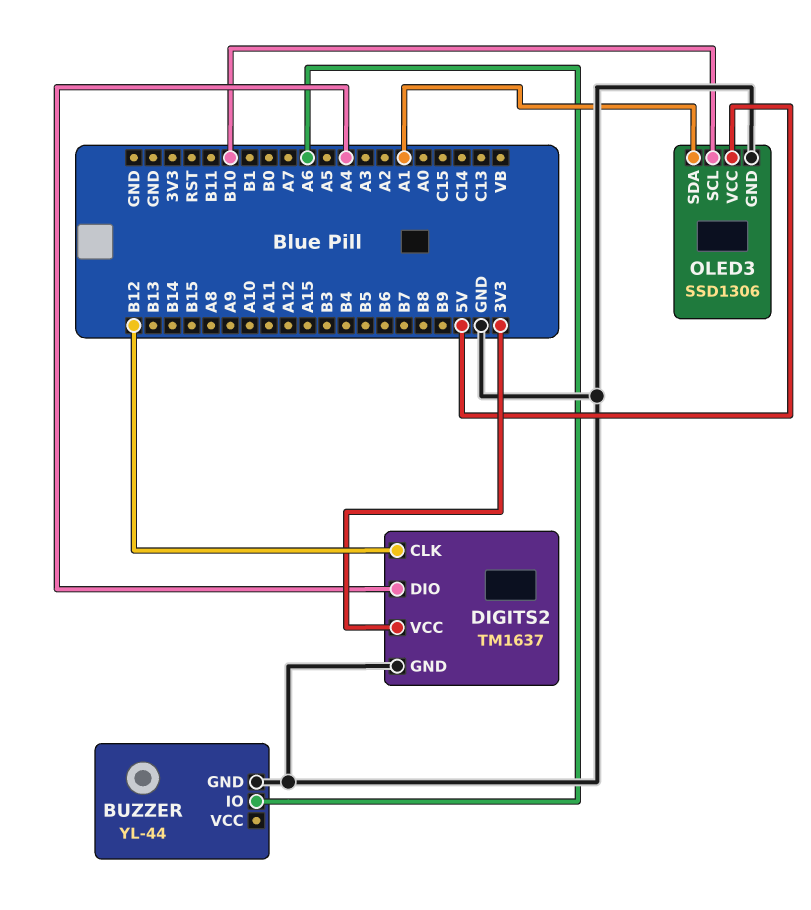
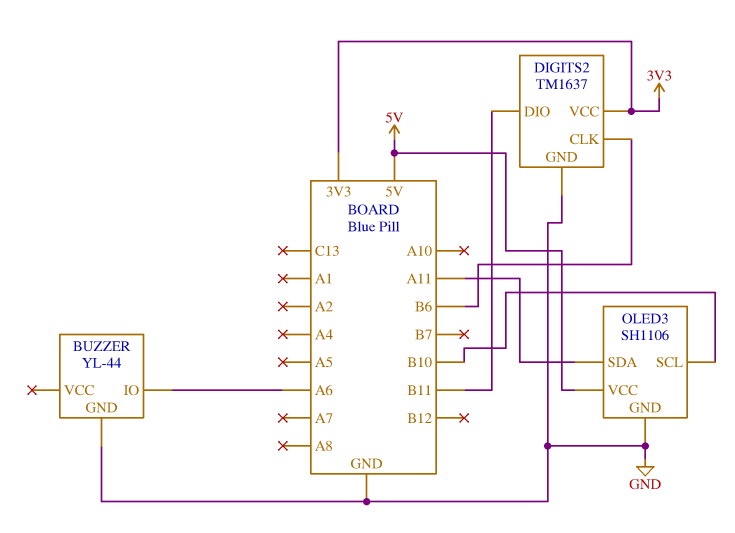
DIGITS2 pin CLK: B12 -> B6
DIGITS2 pin DIO: A4 -> B11
OLED3: SSD1306 -> SH1106
OLED3 pin SDA: A1 -> A11

